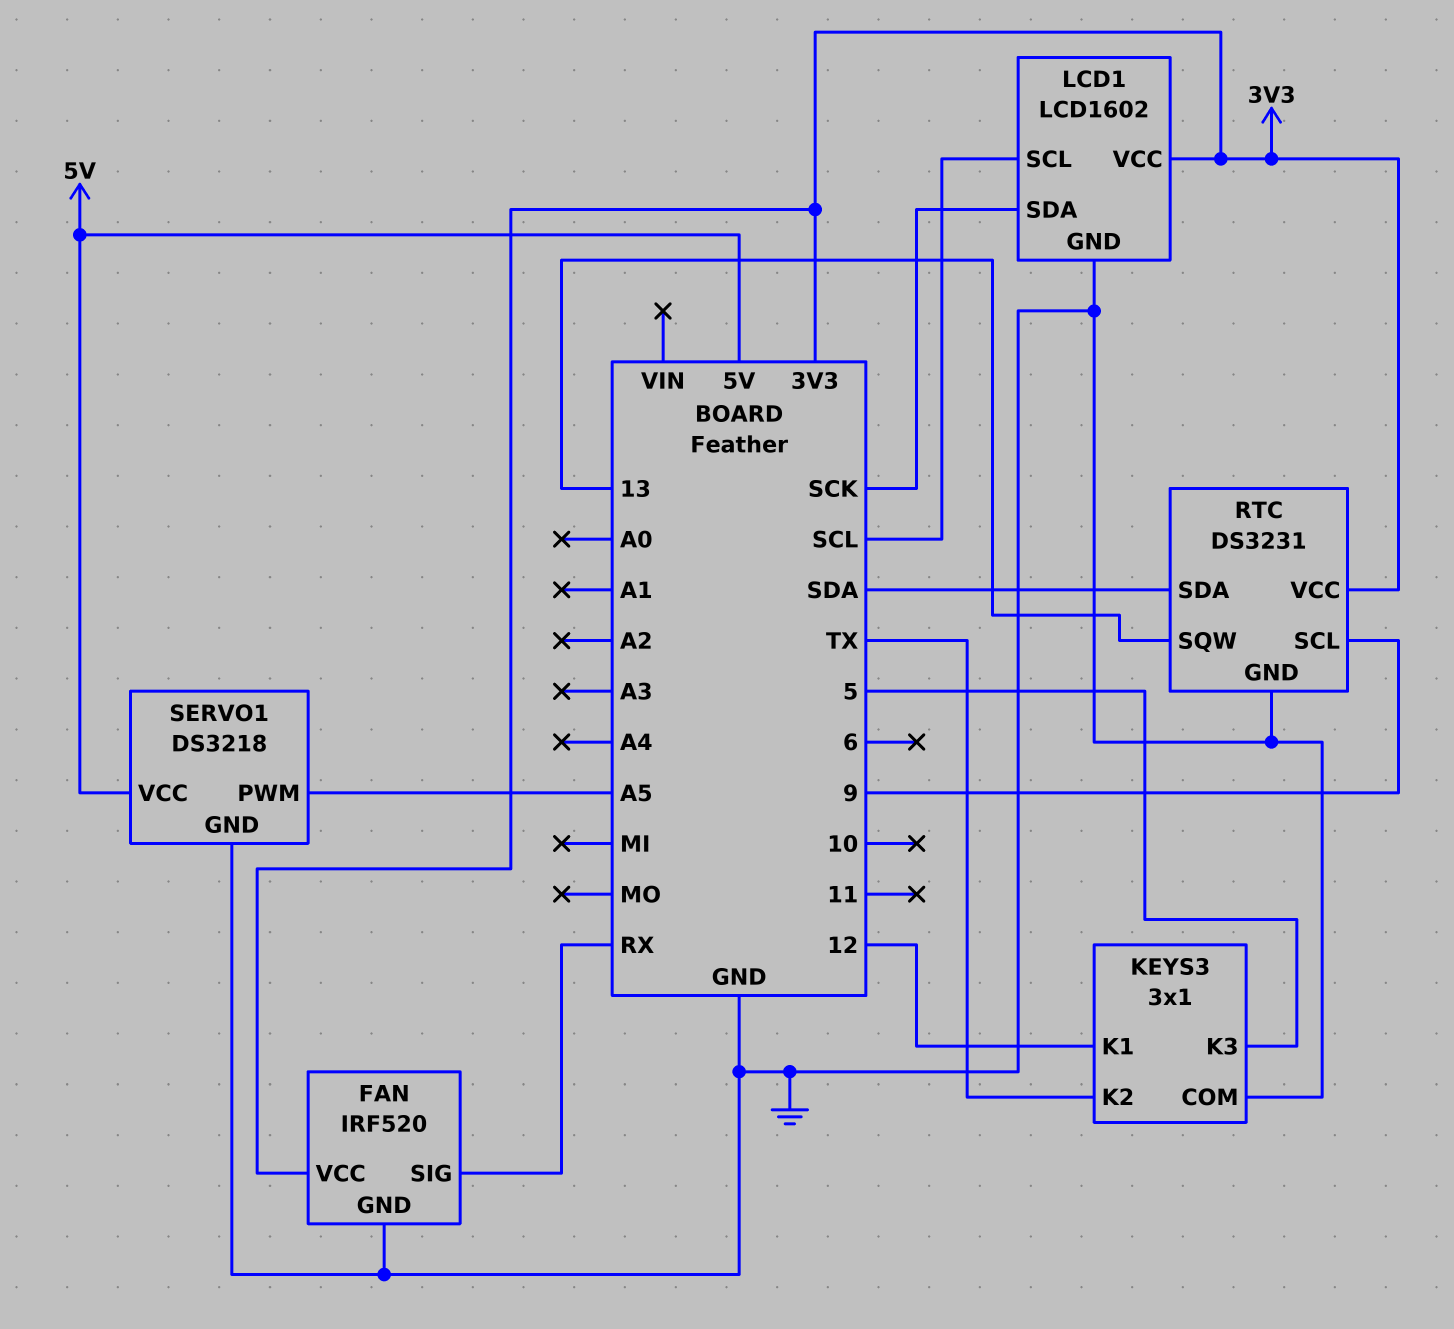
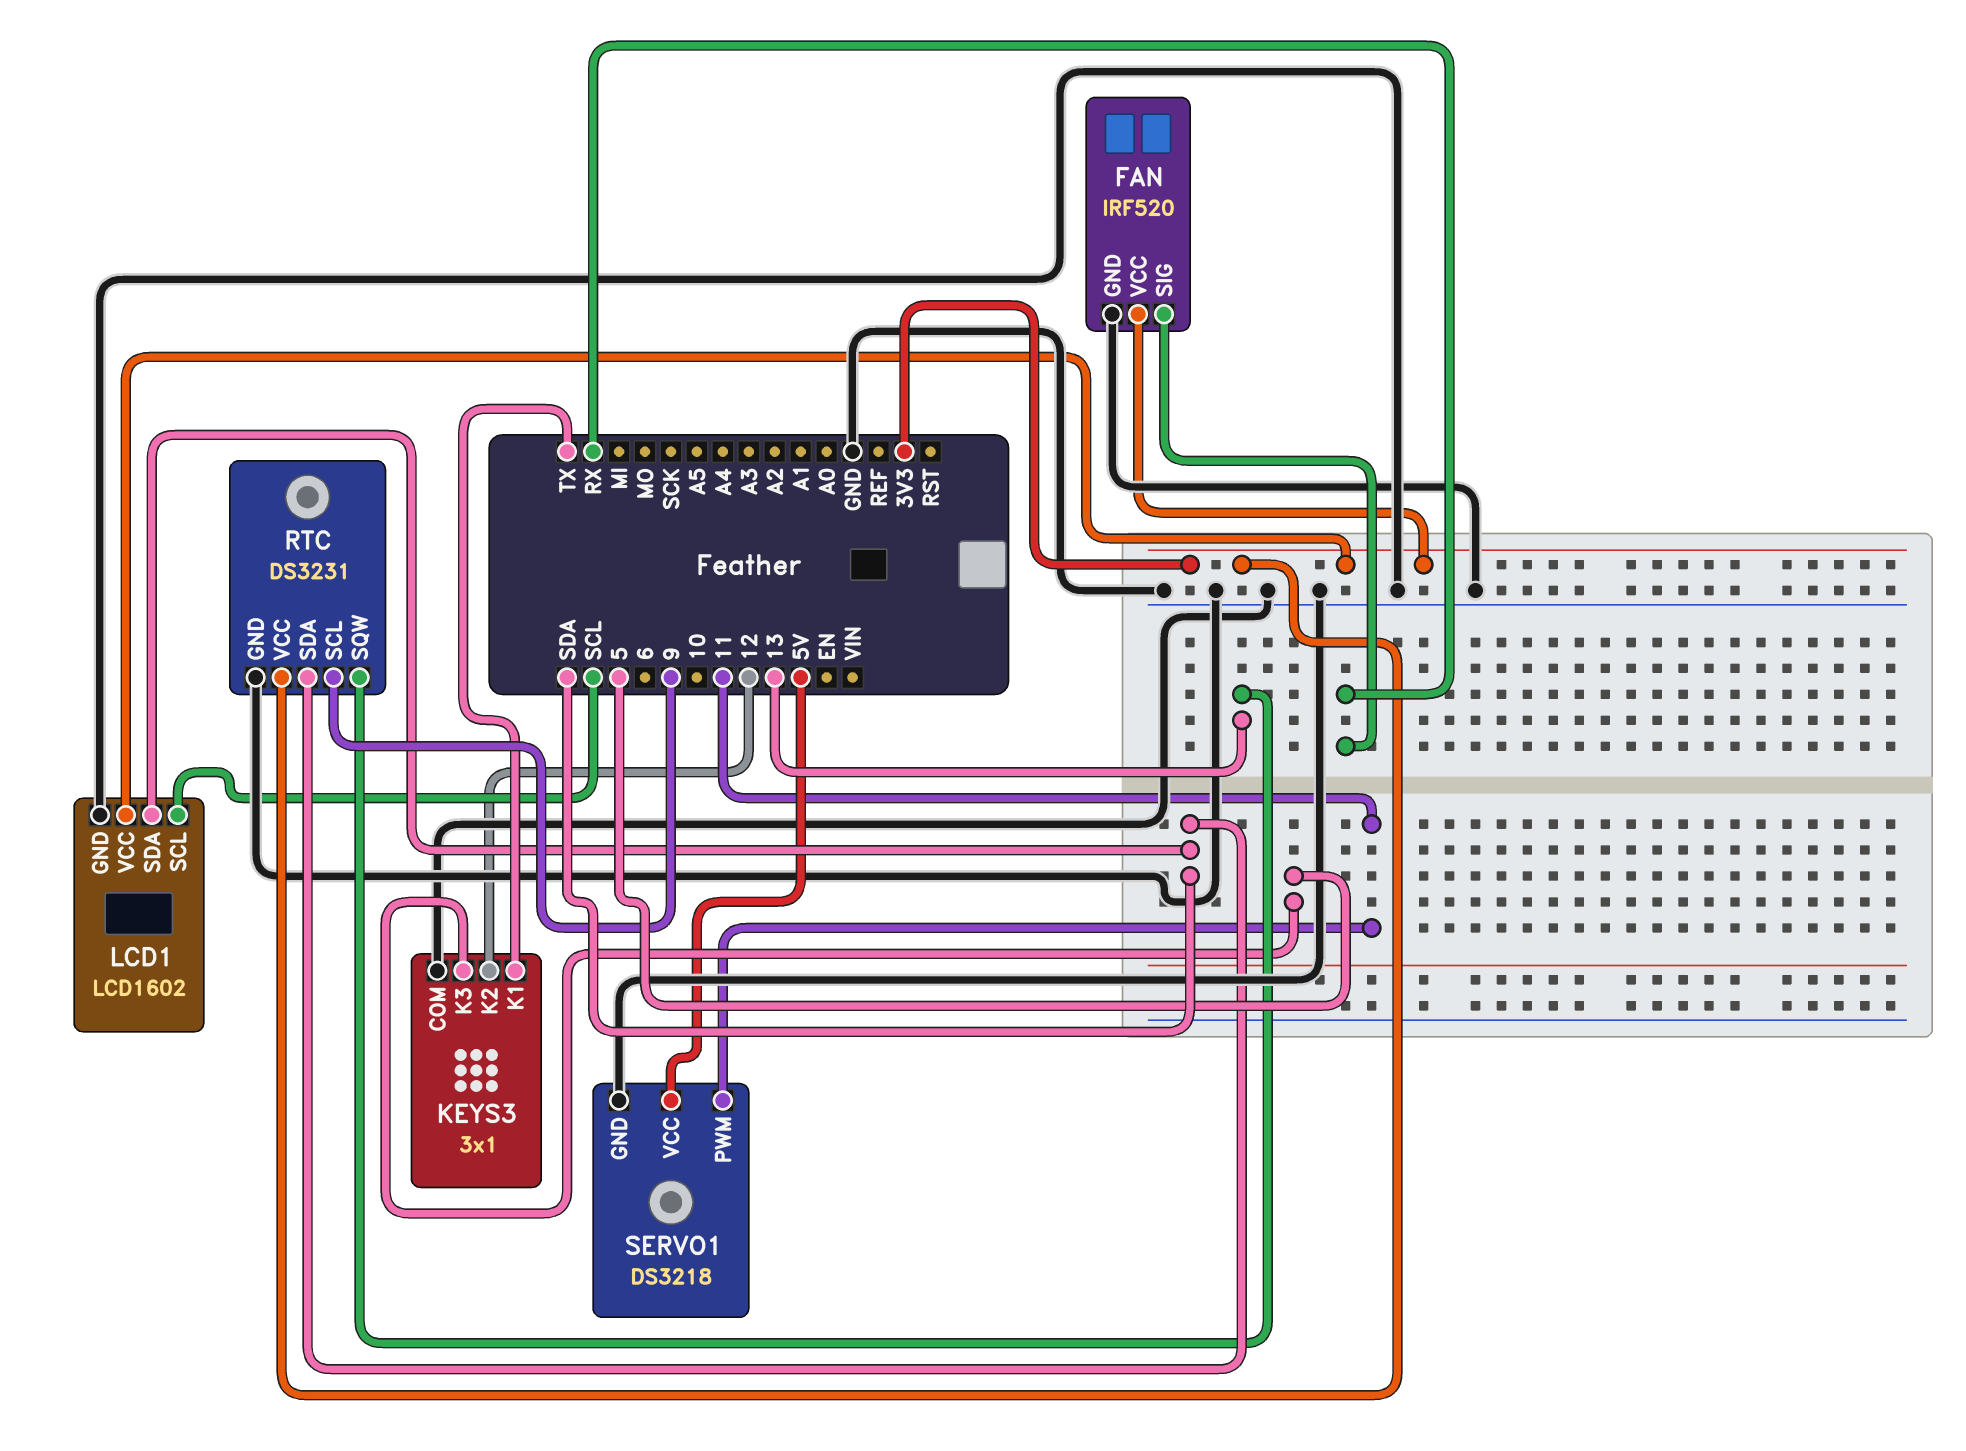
KEYS3 pin K1: 12 -> TX
KEYS3 pin K2: TX -> 12
LCD1 pin SDA: SCK -> SDA
SERVO1 pin PWM: A5 -> 11

